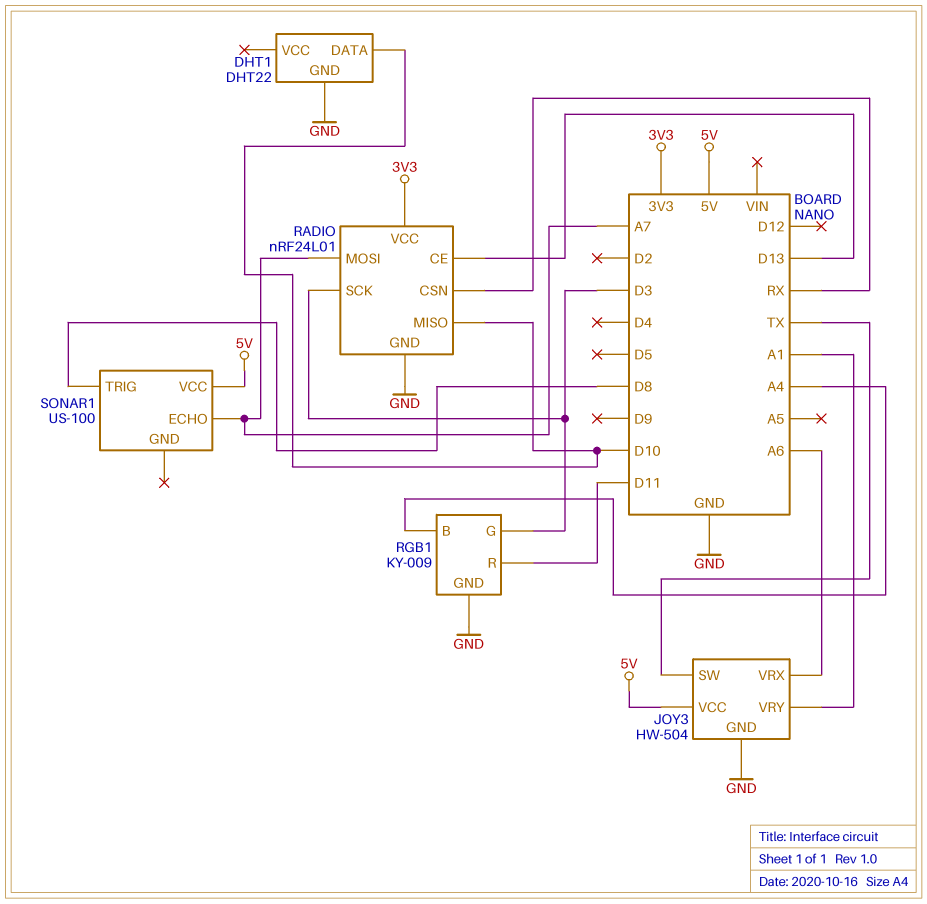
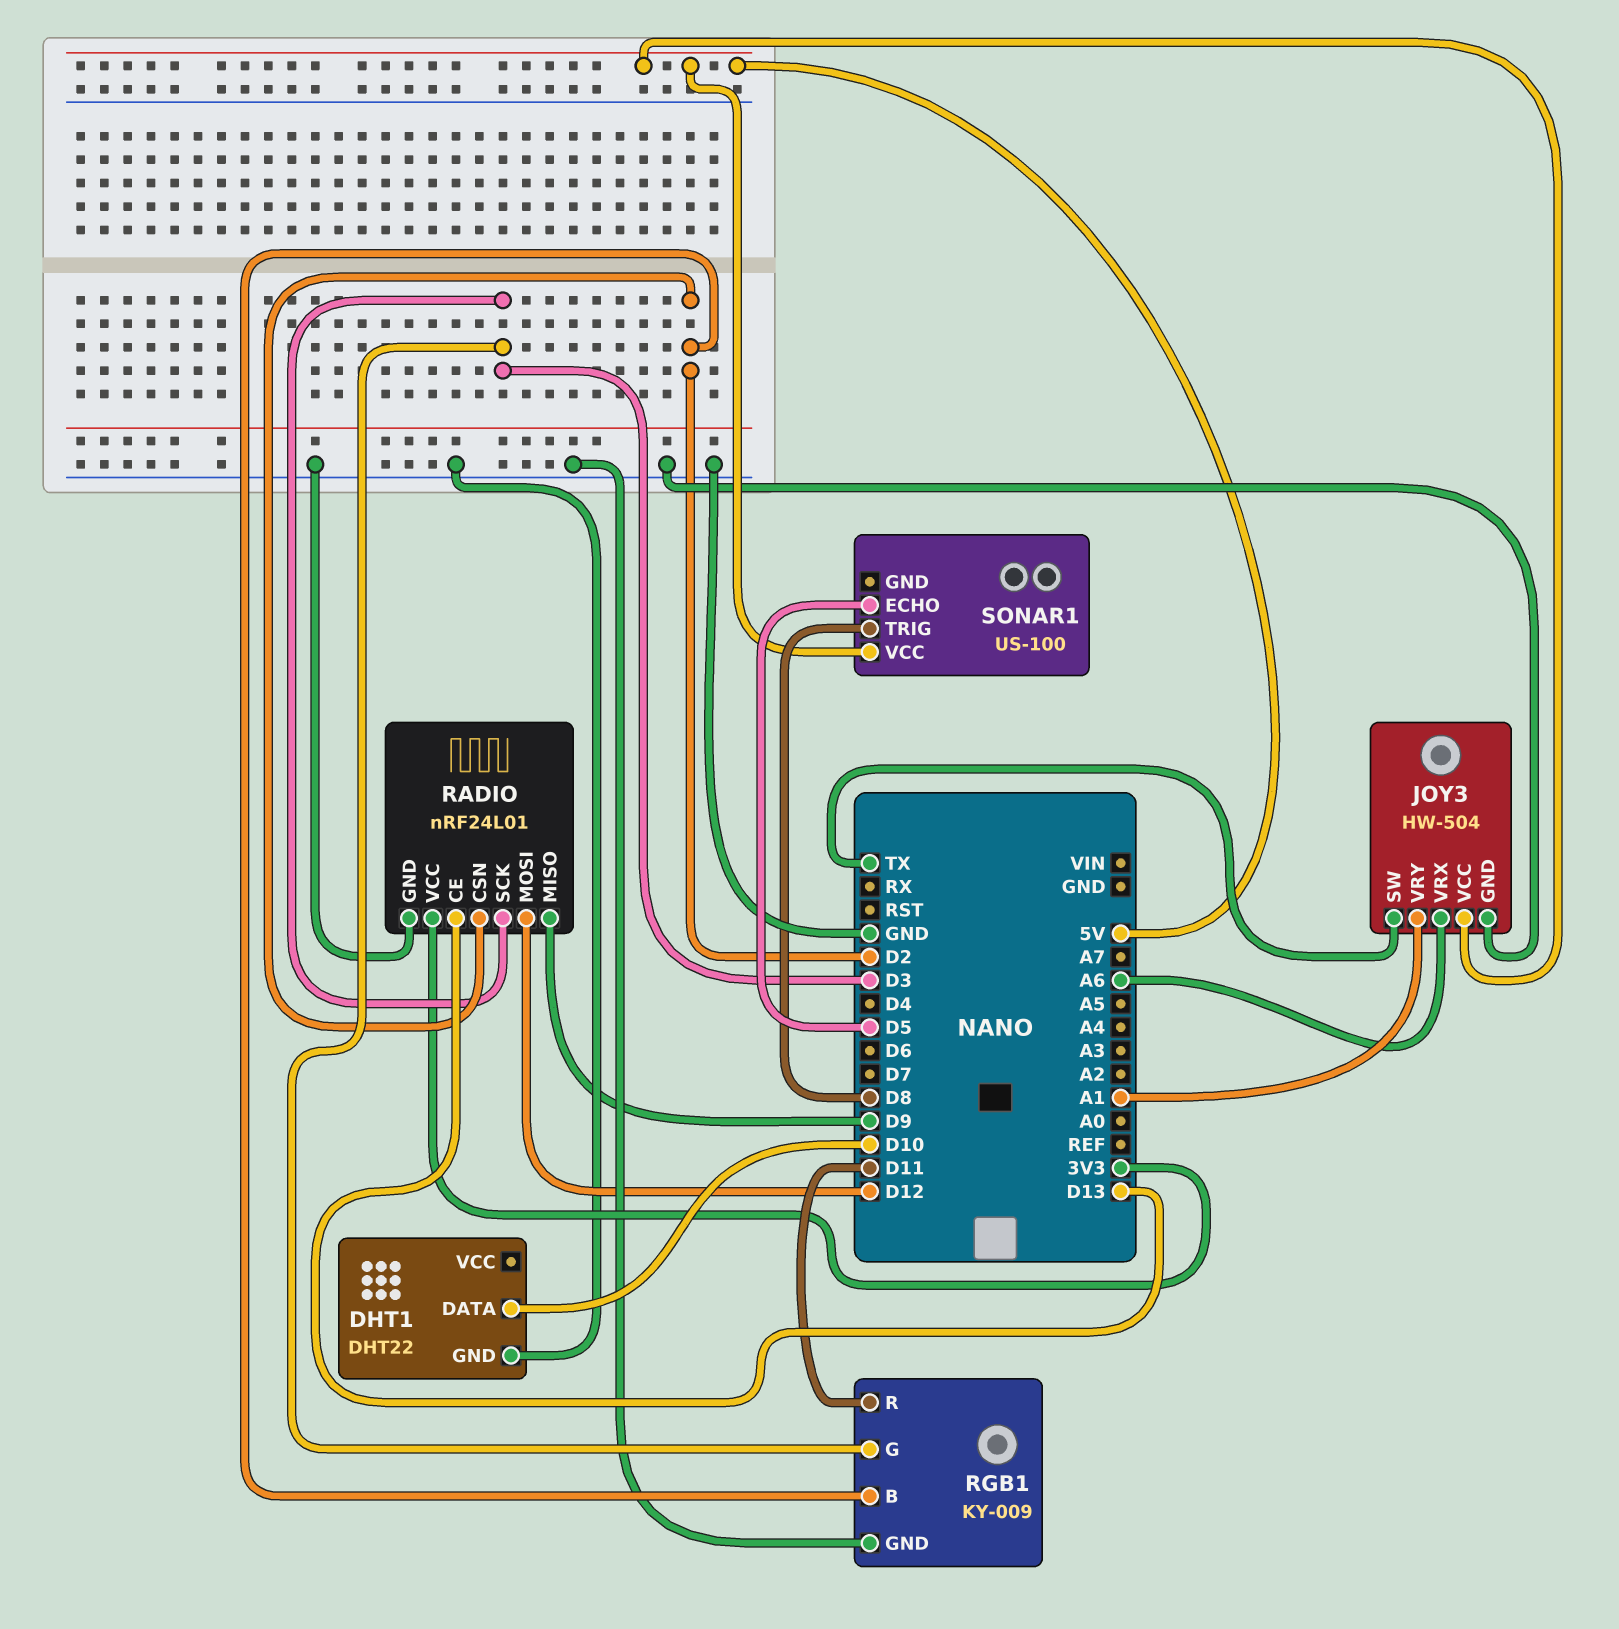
RADIO pin CSN: RX -> D2
RADIO pin MISO: D10 -> D9
RADIO pin MOSI: A7 -> D12
RGB1 pin B: A4 -> D2
SONAR1 pin ECHO: A7 -> D5

